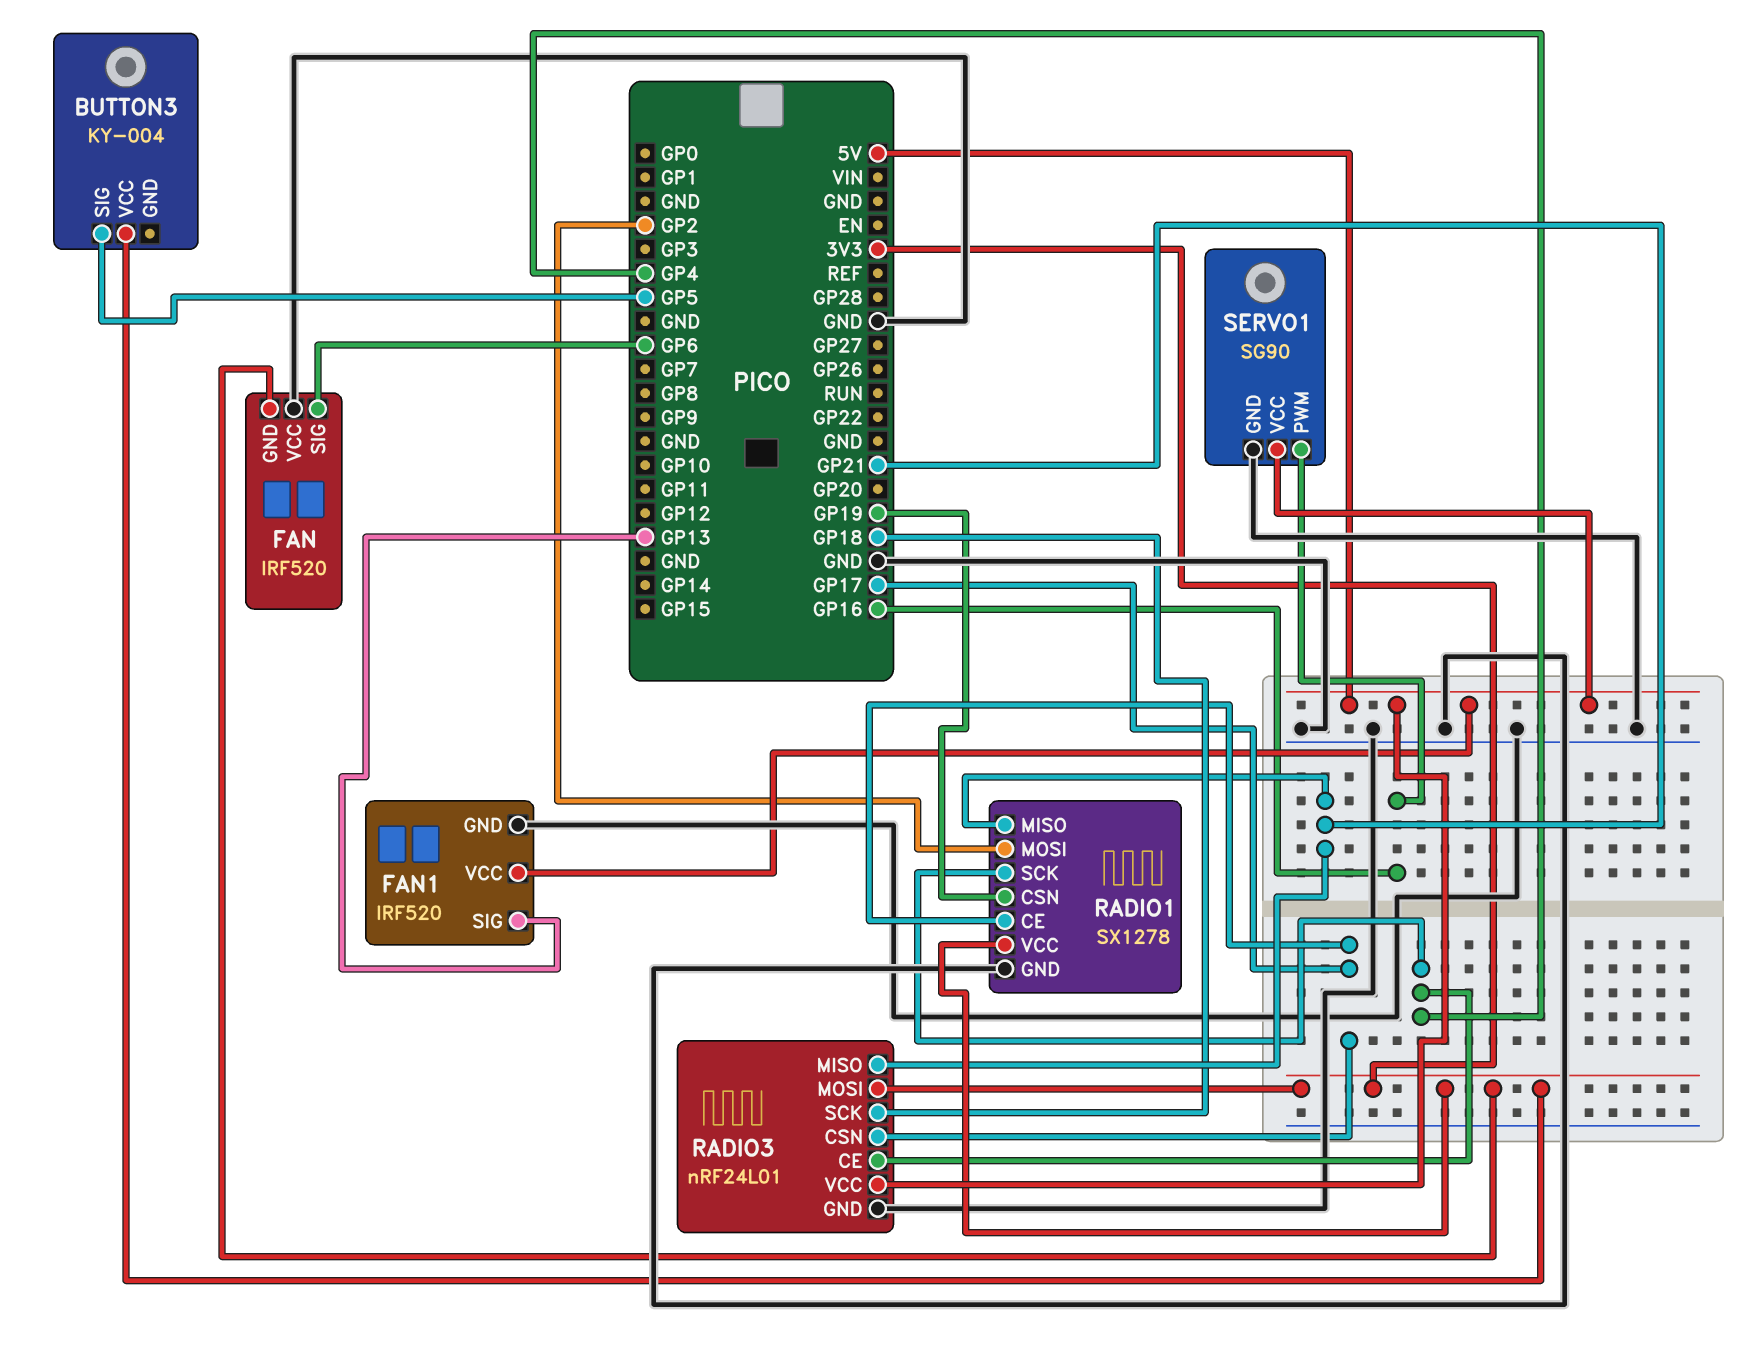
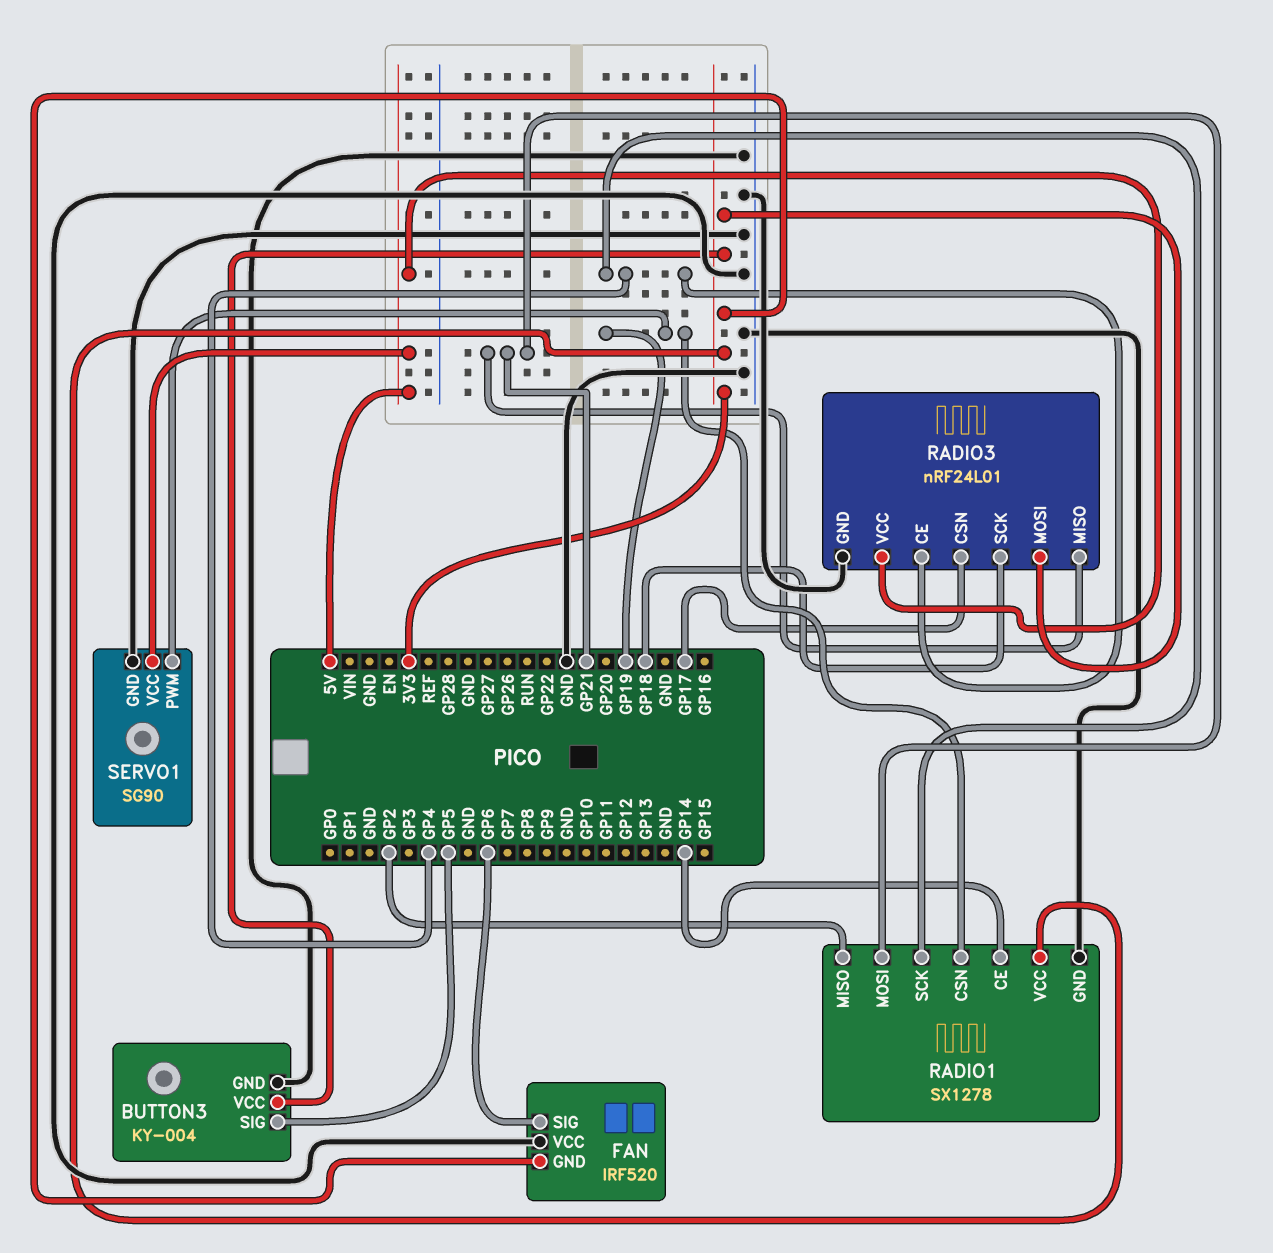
BUTTON3 pin GND: none -> GND
FAN1: IRF520 -> none
FAN1 pin GND: GND -> none
FAN1 pin SIG: GP13 -> none
FAN1 pin VCC: 5V -> none
RADIO1 pin CE: GP17 -> GP14
RADIO1 pin MISO: GP21 -> GP2
RADIO1 pin MOSI: GP2 -> GP21
SERVO1 pin PWM: GP16 -> GP19

